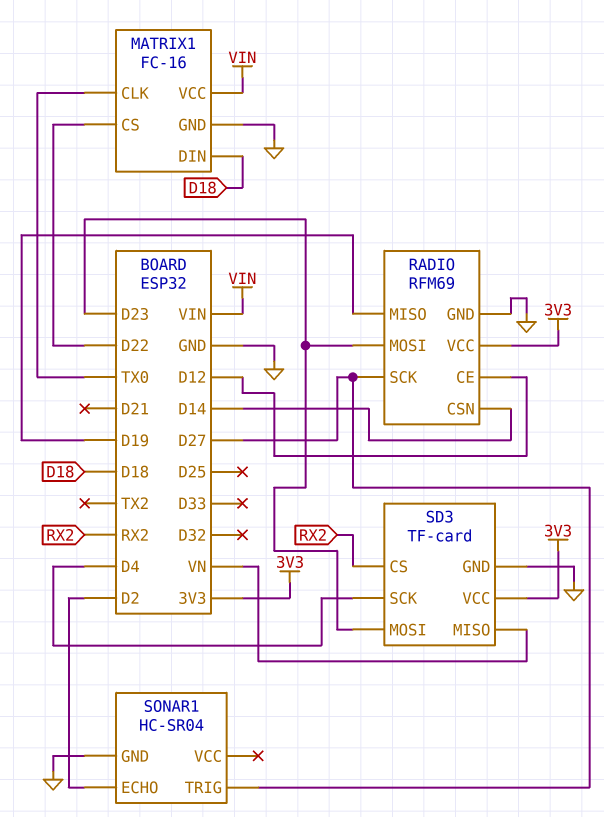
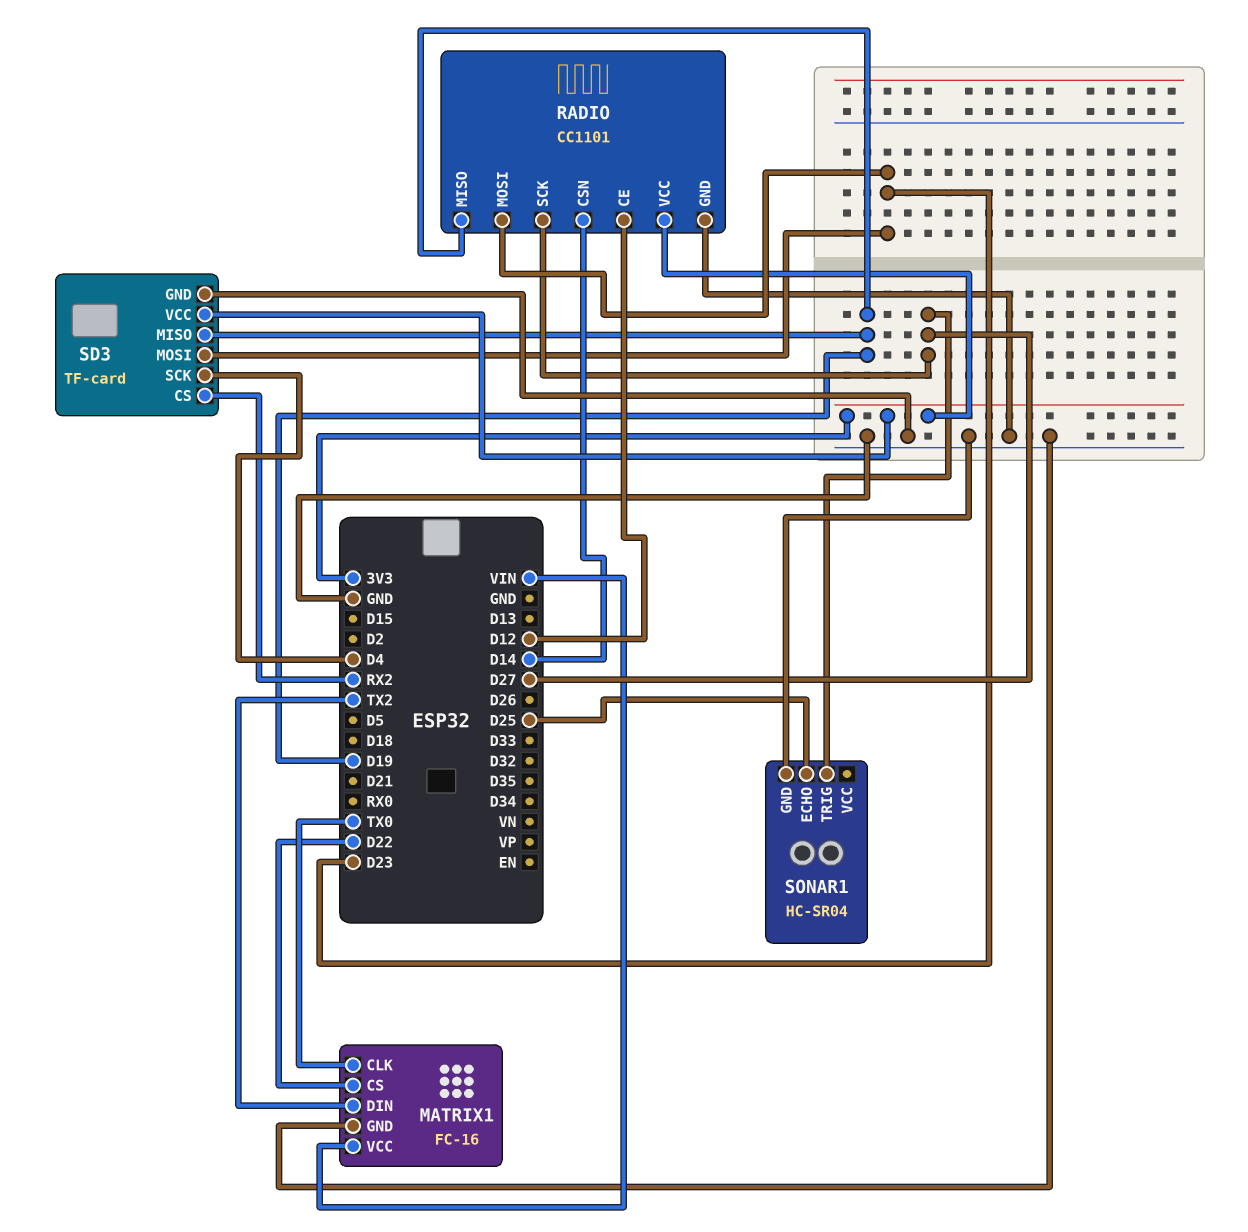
MATRIX1 pin DIN: D18 -> TX2
RADIO: RFM69 -> CC1101
SD3 pin MISO: VN -> D19
SONAR1 pin ECHO: D2 -> D25

